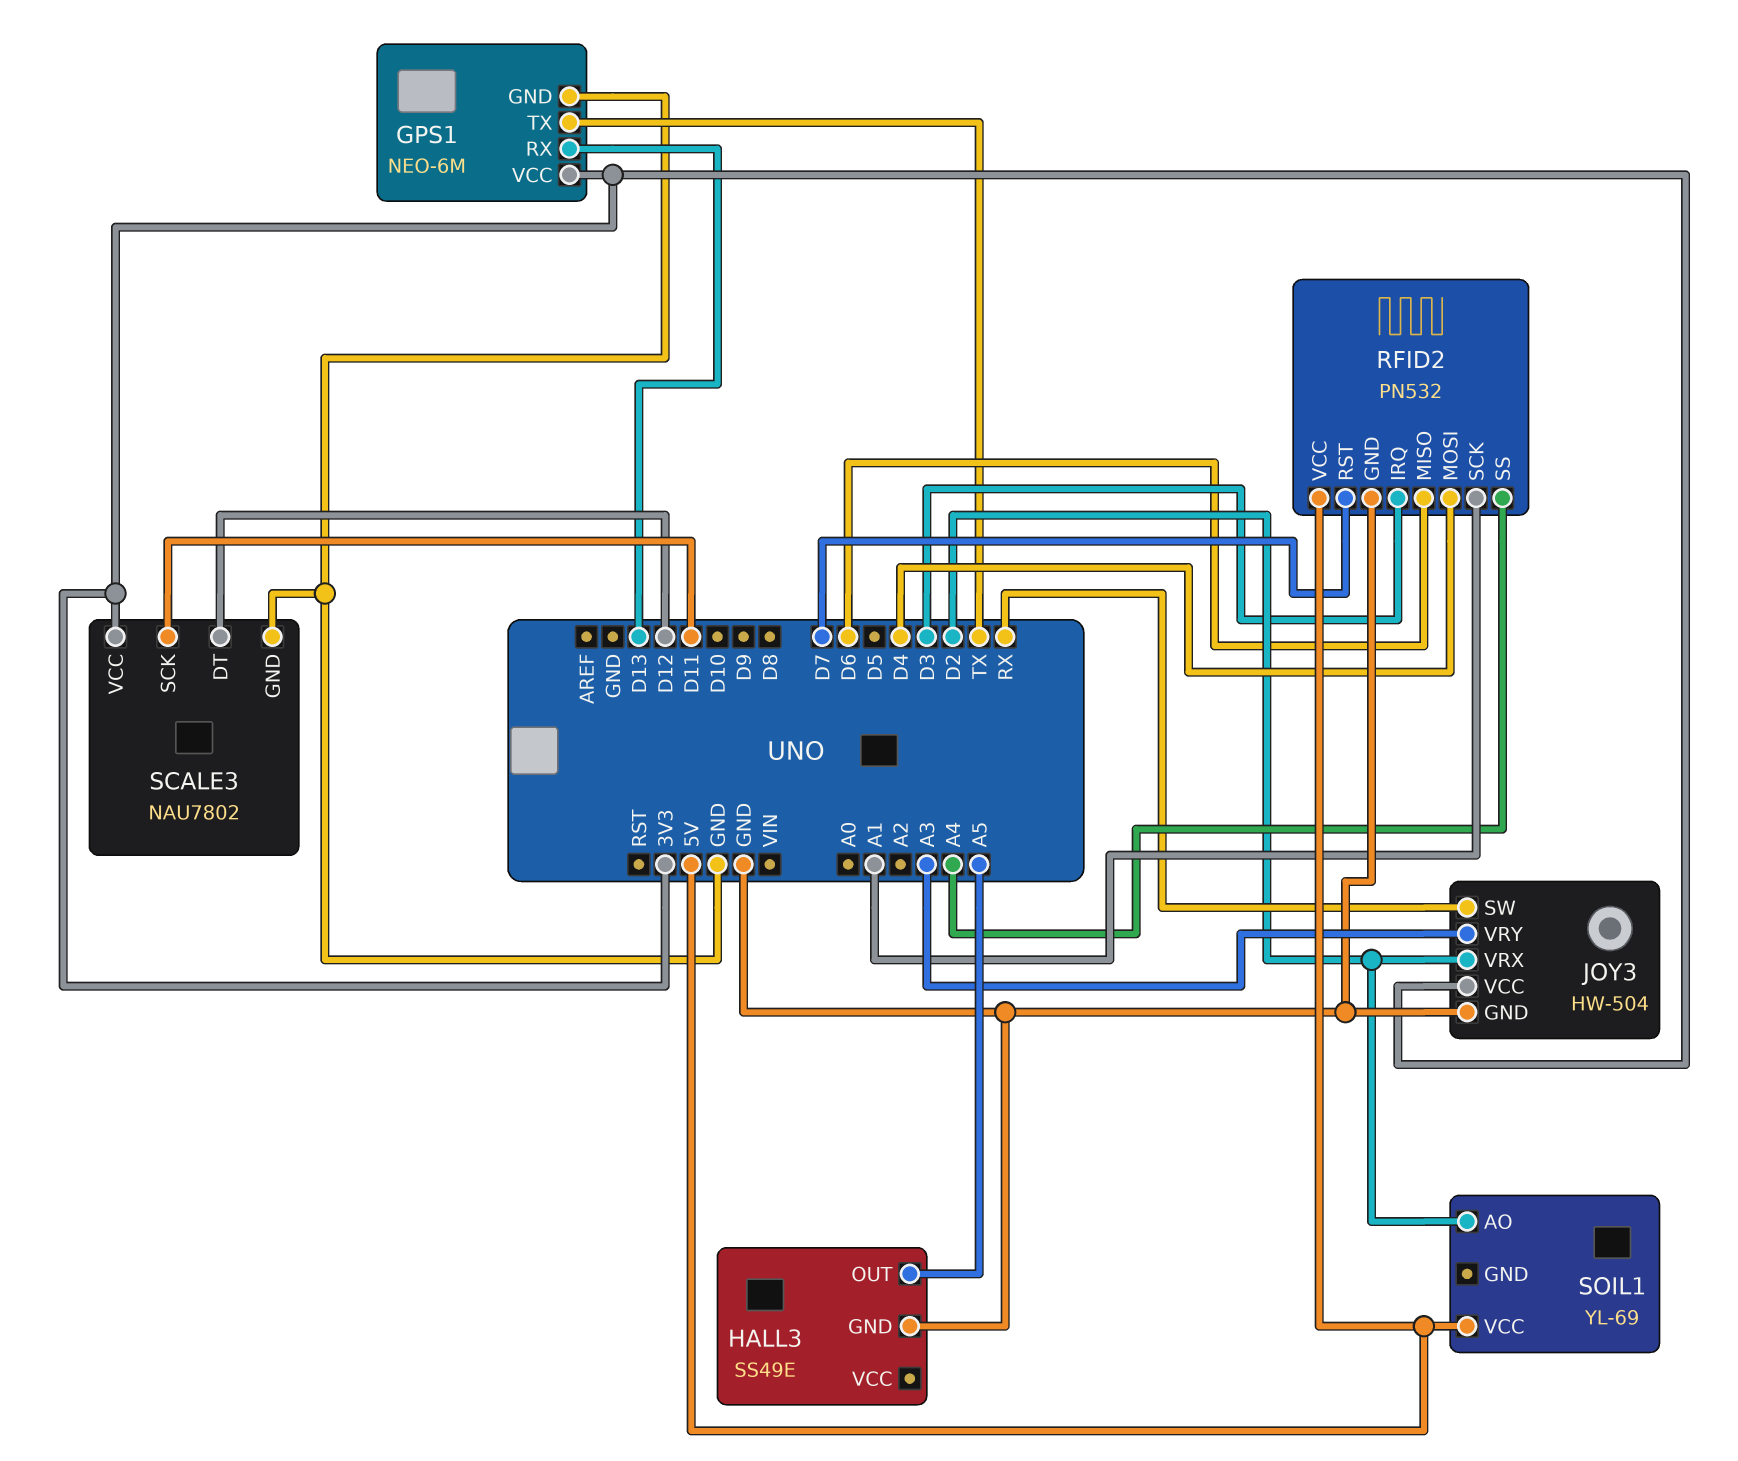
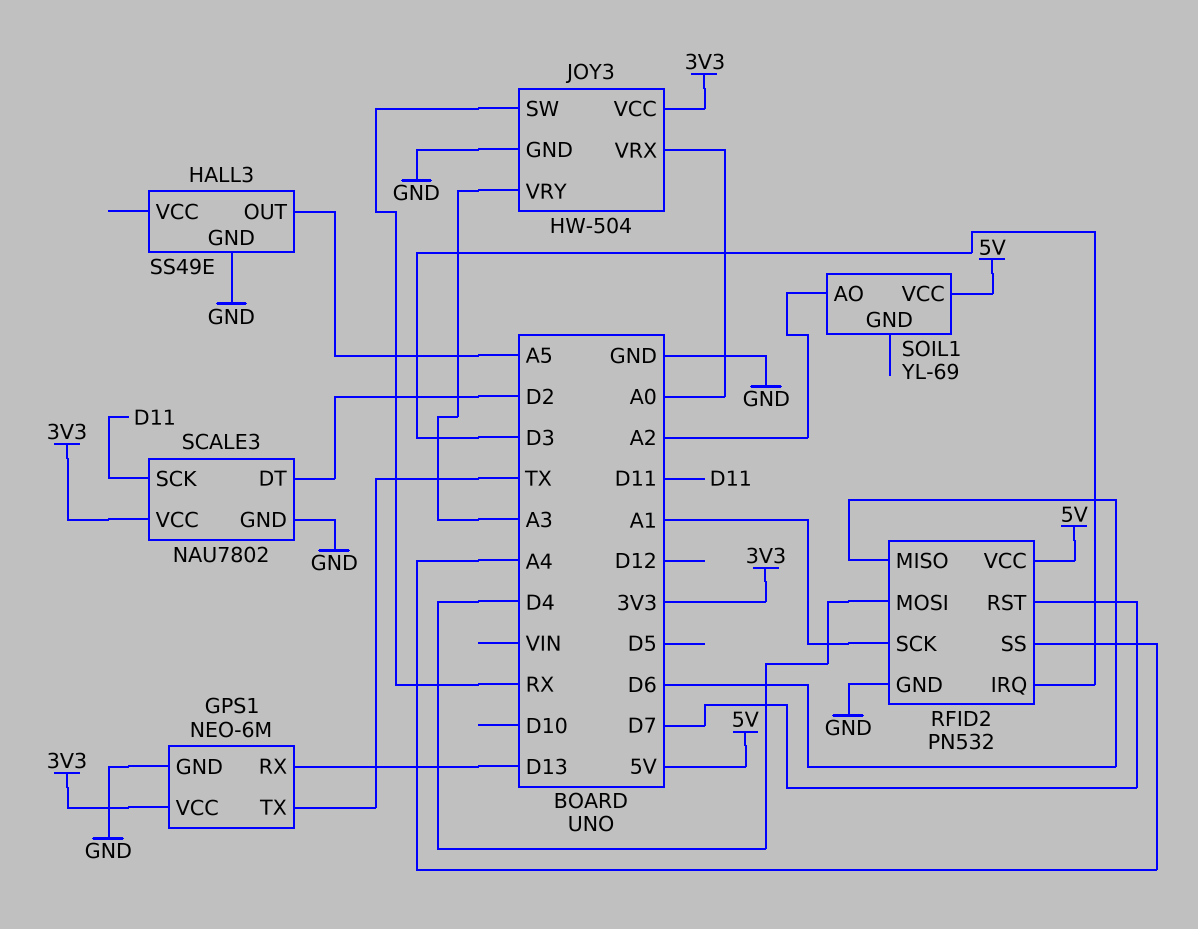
JOY3 pin VRX: D2 -> A0
SCALE3 pin DT: D12 -> D2
SOIL1 pin AO: D2 -> A2

